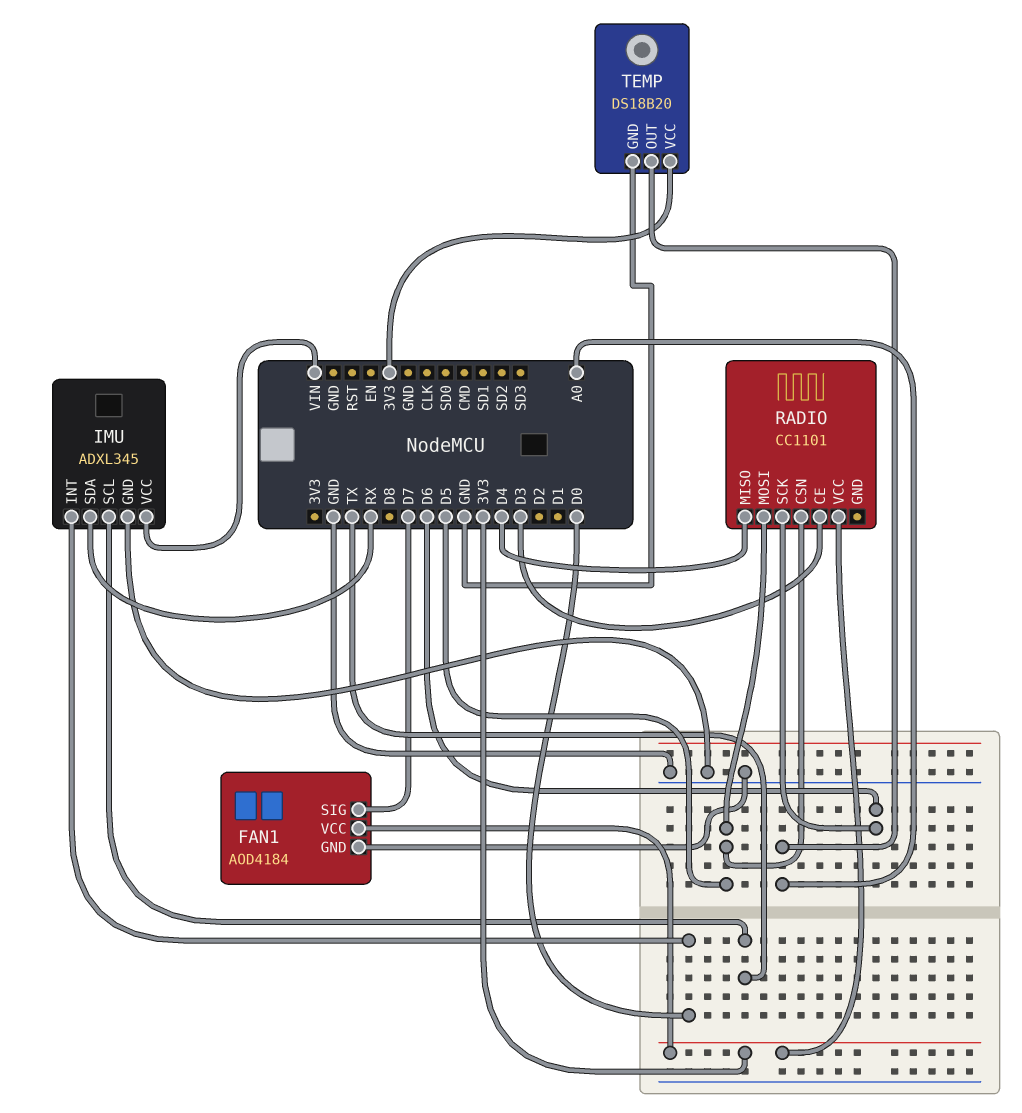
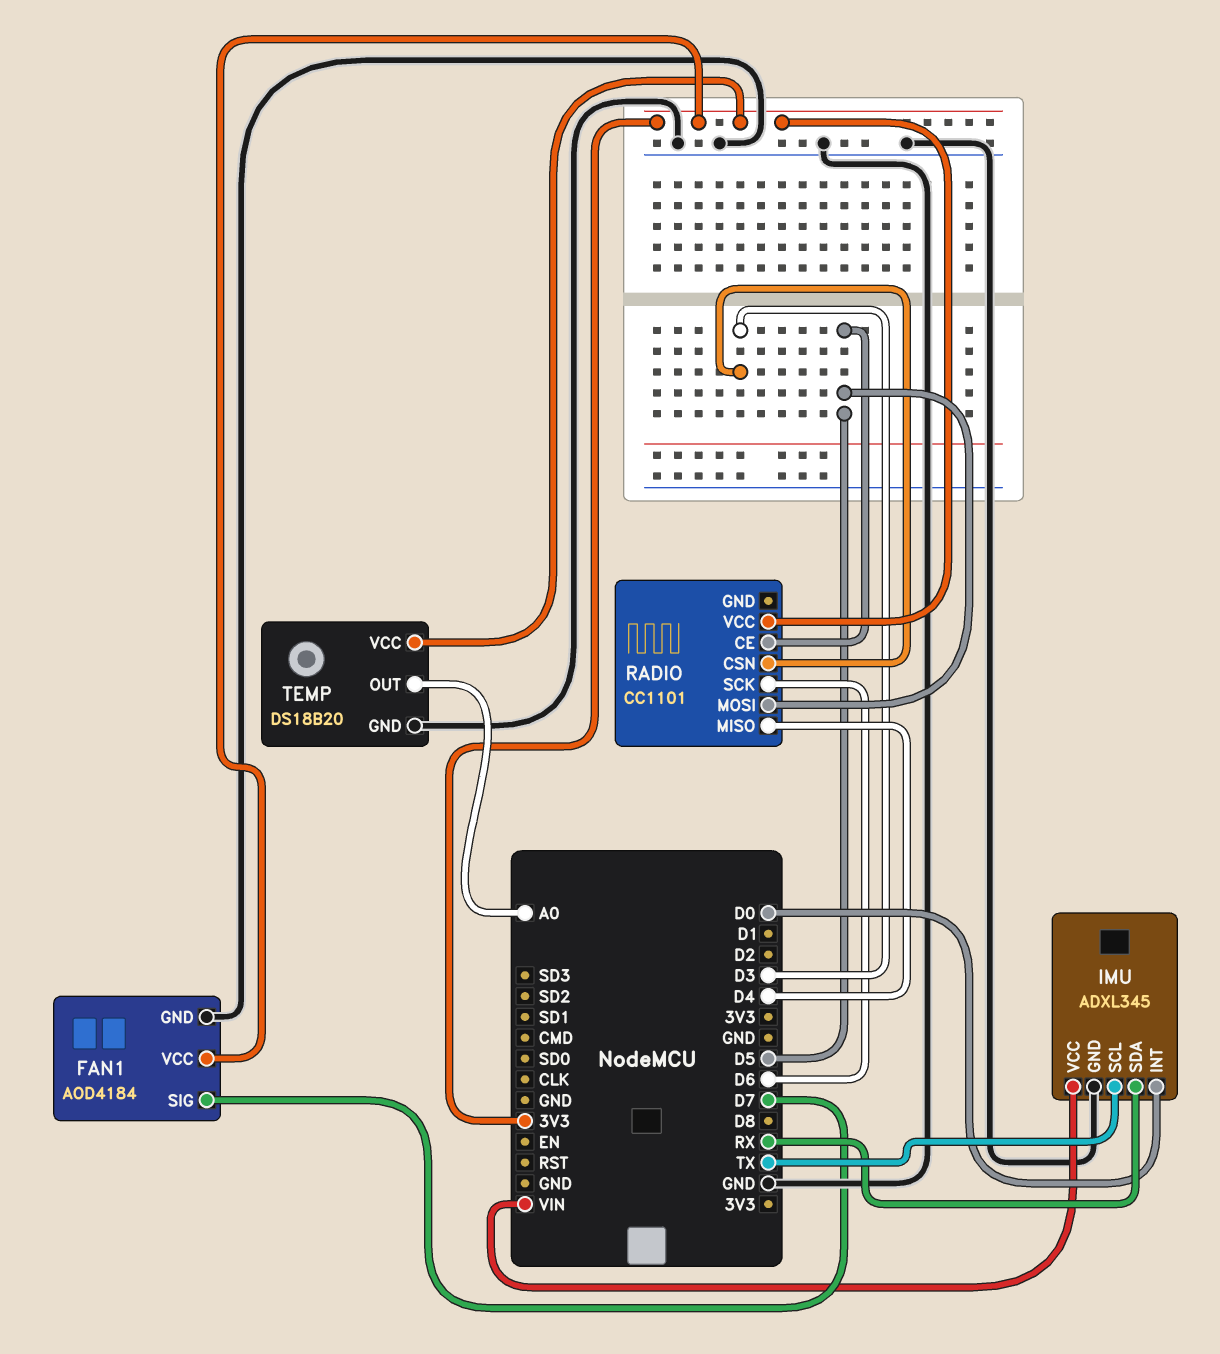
RADIO pin CE: D3 -> D5
RADIO pin CSN: D5 -> D3

